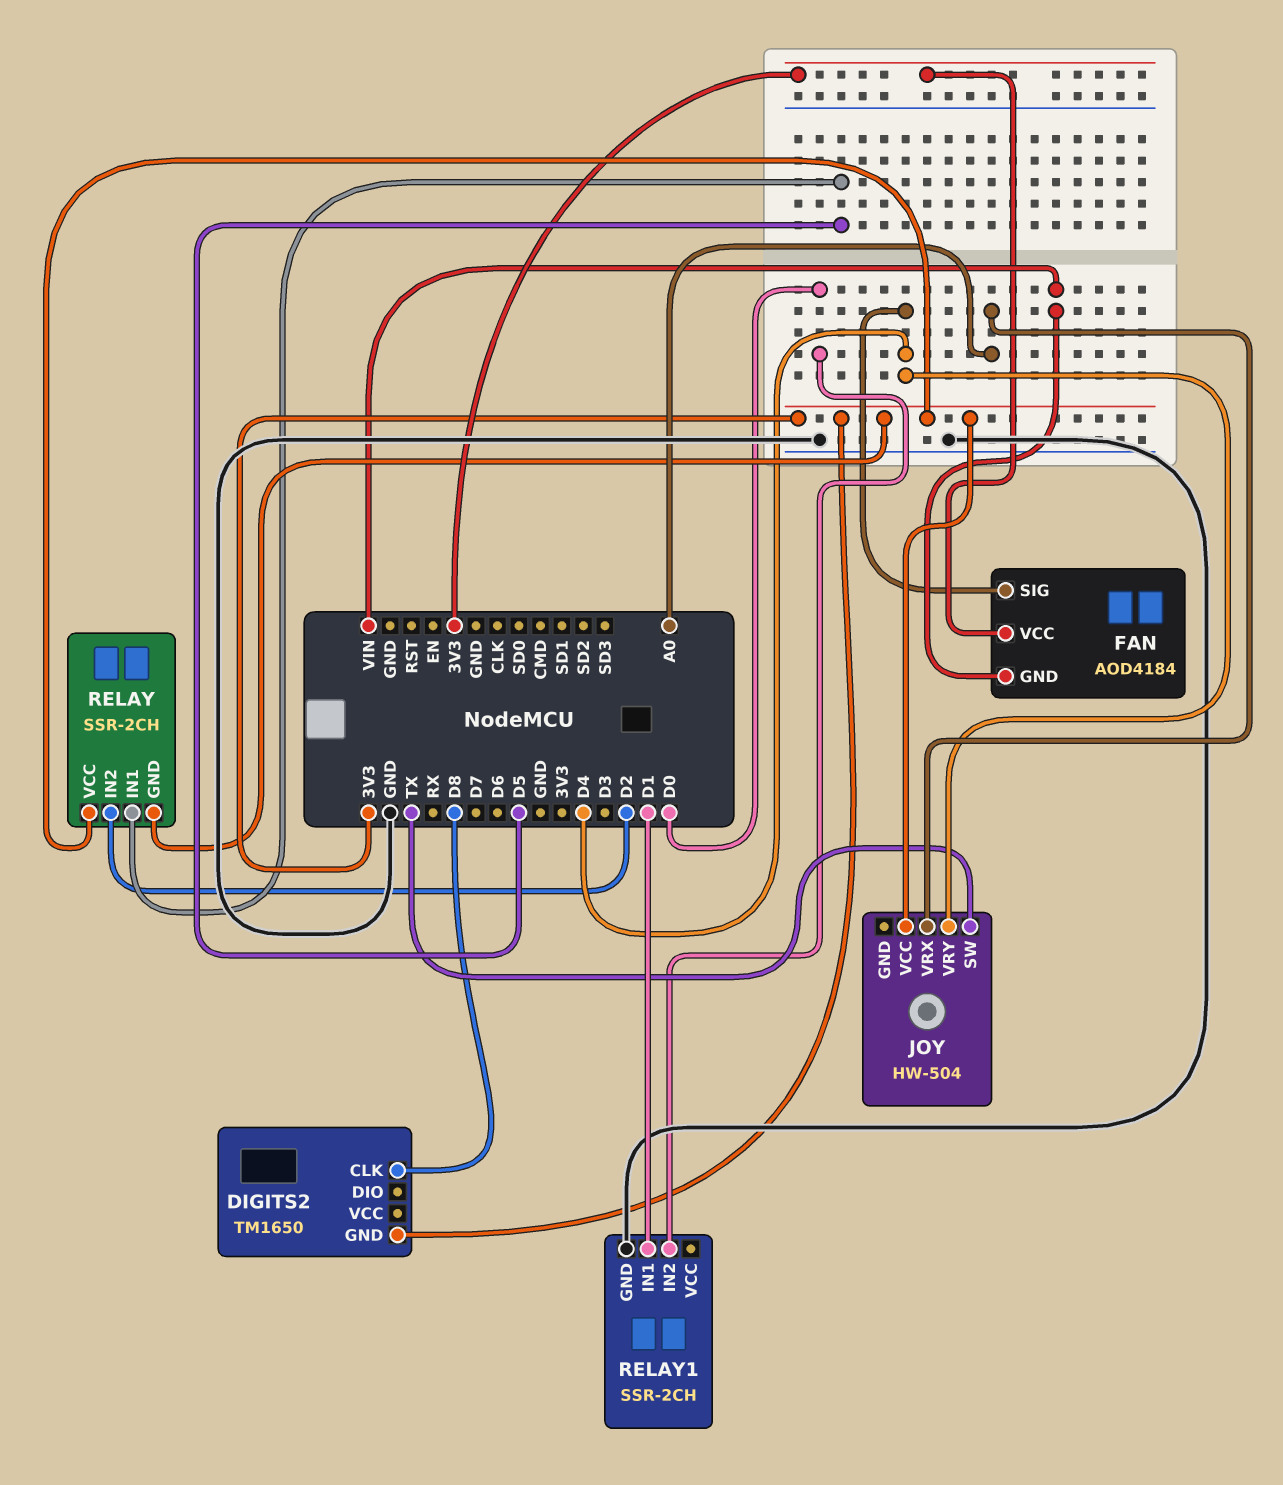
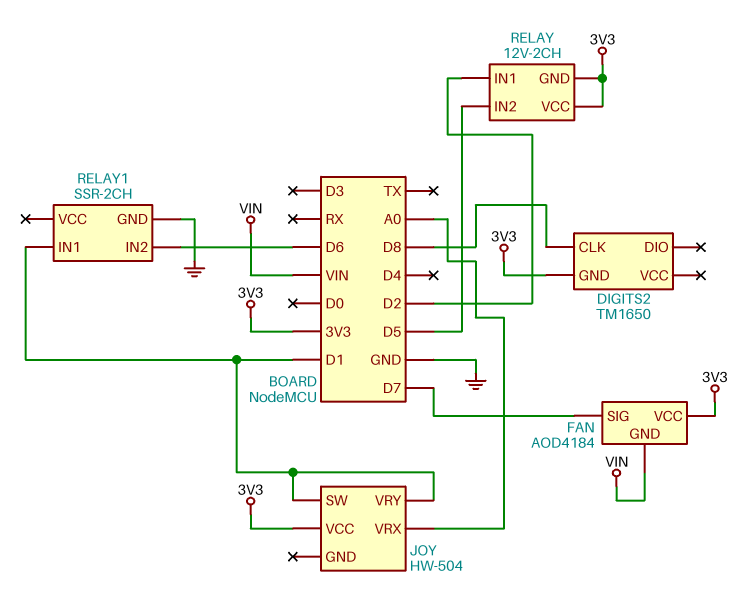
FAN pin SIG: D4 -> D7
JOY pin SW: TX -> D1
JOY pin VRY: D4 -> D1
RELAY: SSR-2CH -> 12V-2CH
RELAY pin IN1: D5 -> D2
RELAY pin IN2: D2 -> D5
RELAY1 pin IN2: D0 -> D6

